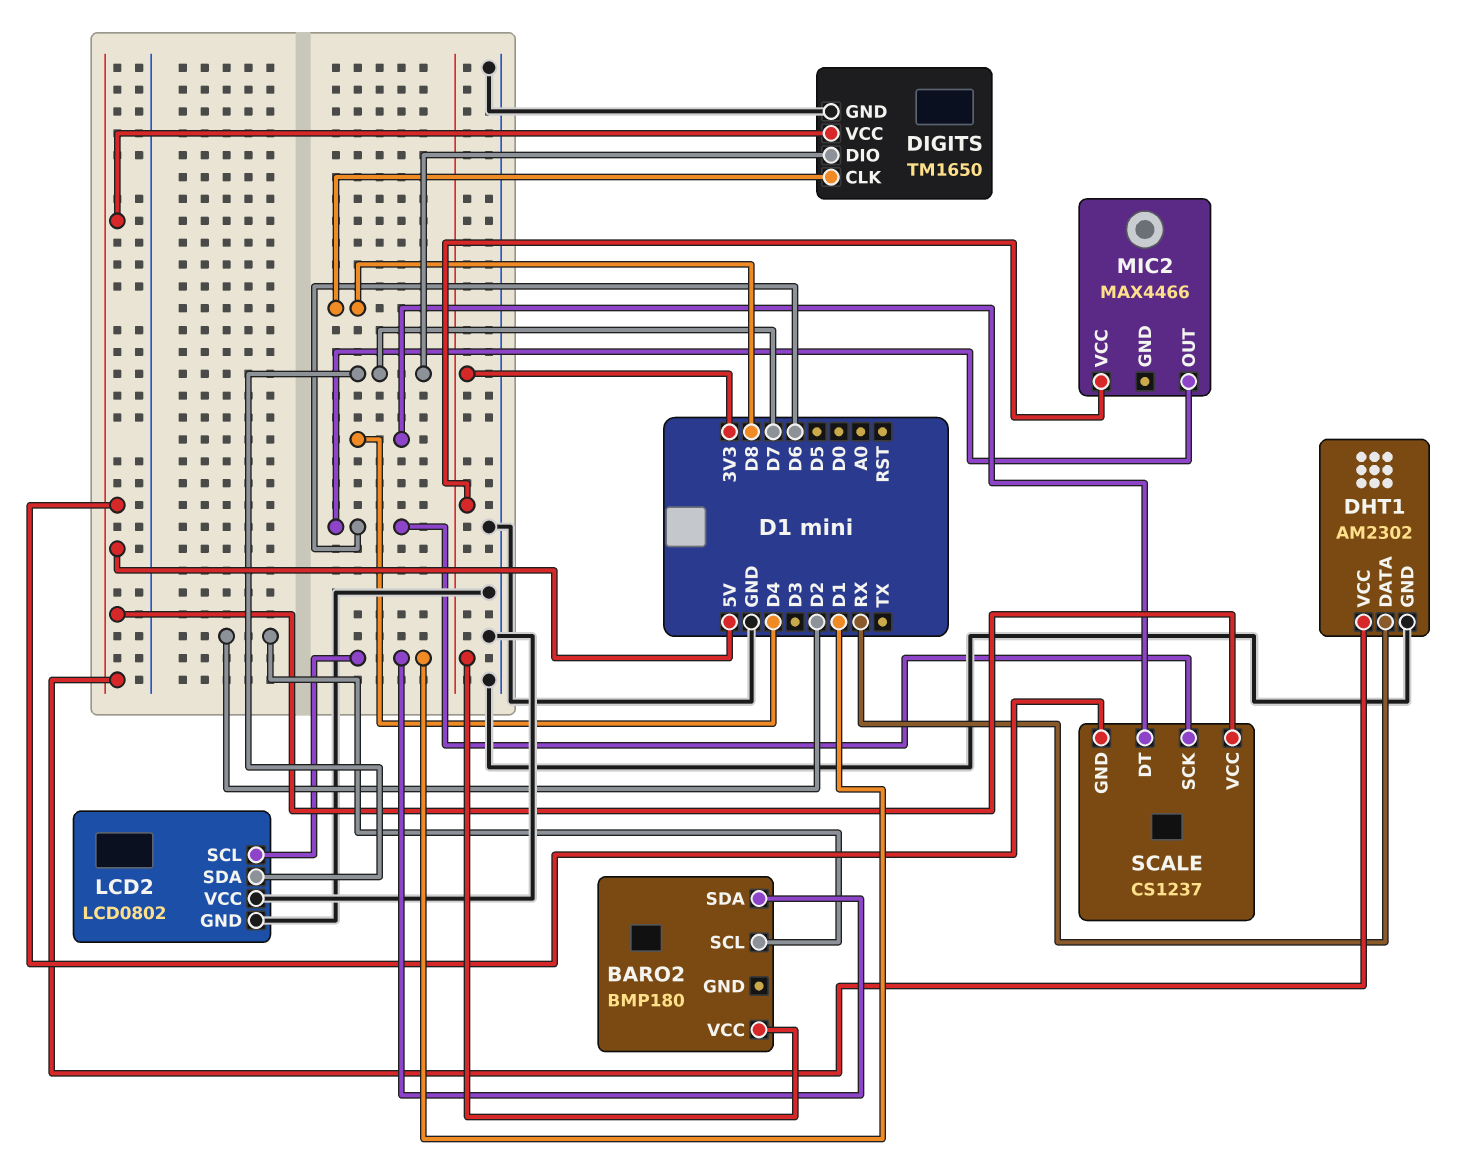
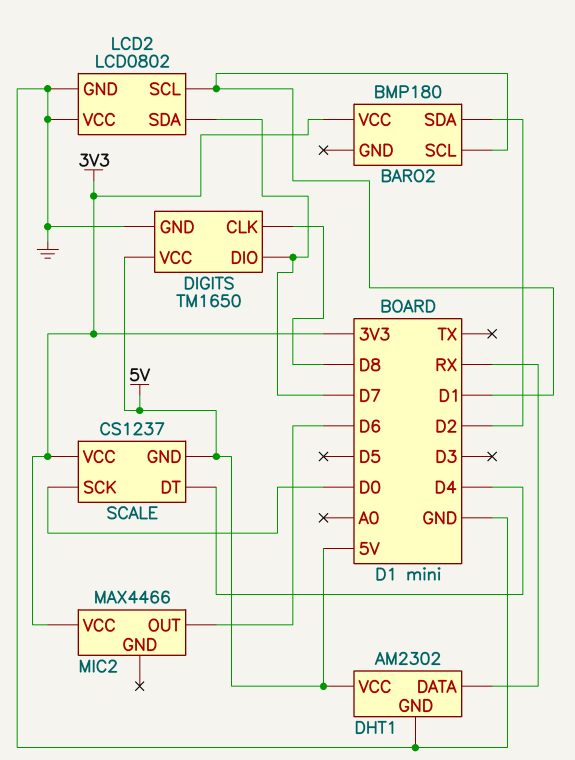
BARO2 pin SCL: D2 -> D1
BARO2 pin SDA: D1 -> D2
SCALE pin SCK: D6 -> D0
SCALE pin VCC: 5V -> 3V3

